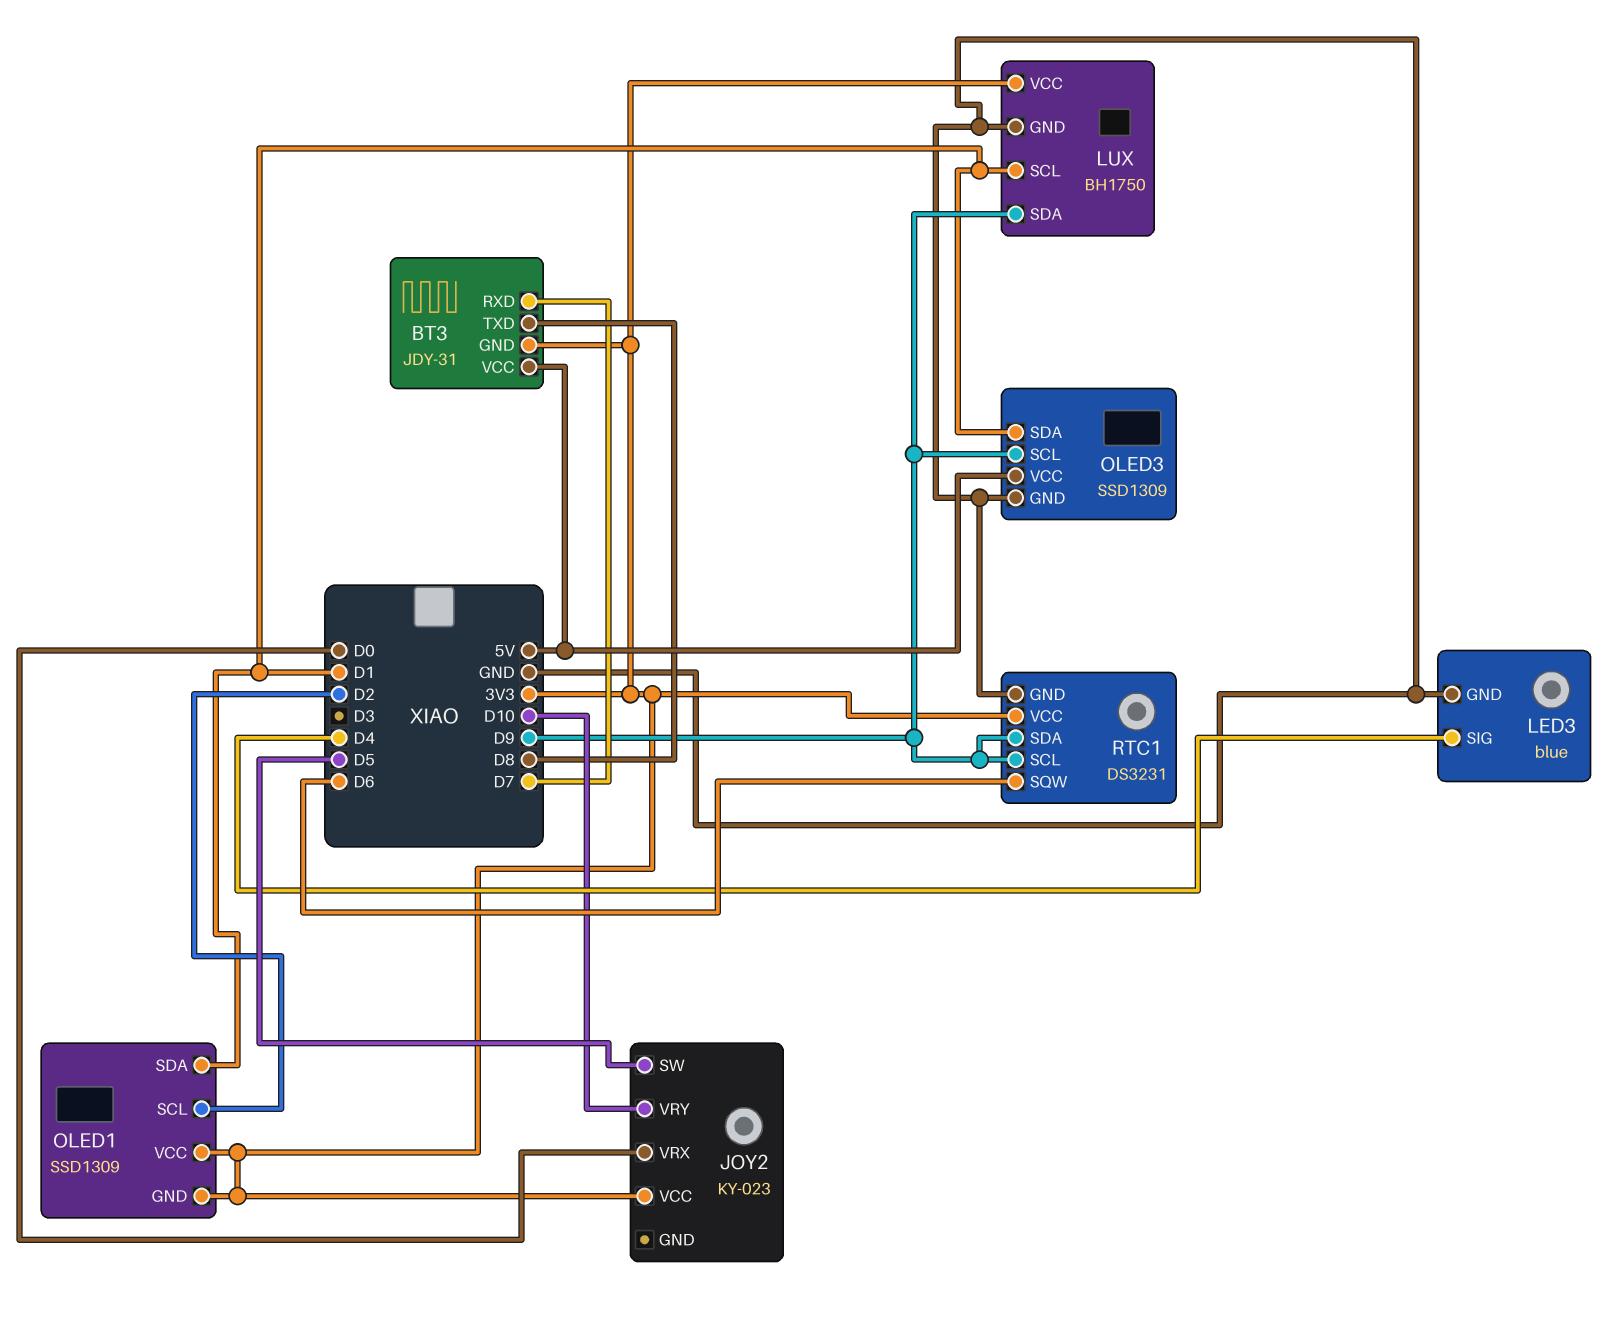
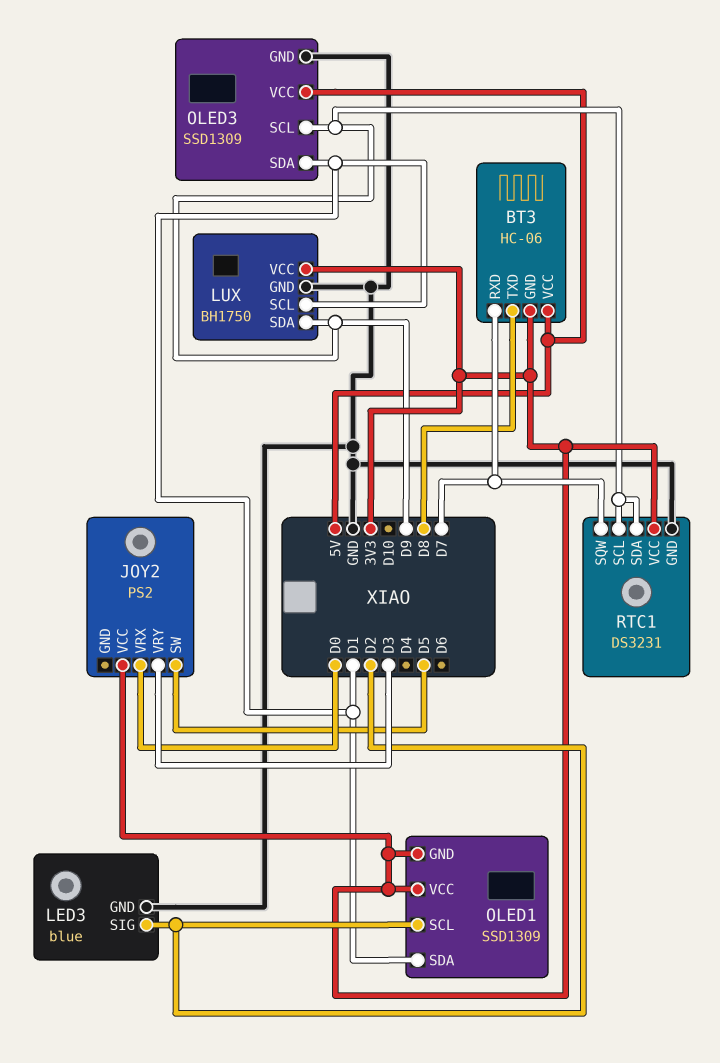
BT3: JDY-31 -> HC-06
JOY2: KY-023 -> PS2
JOY2 pin VRY: D10 -> D3
LED3 pin SIG: D4 -> D2
RTC1 pin SQW: D6 -> D7

